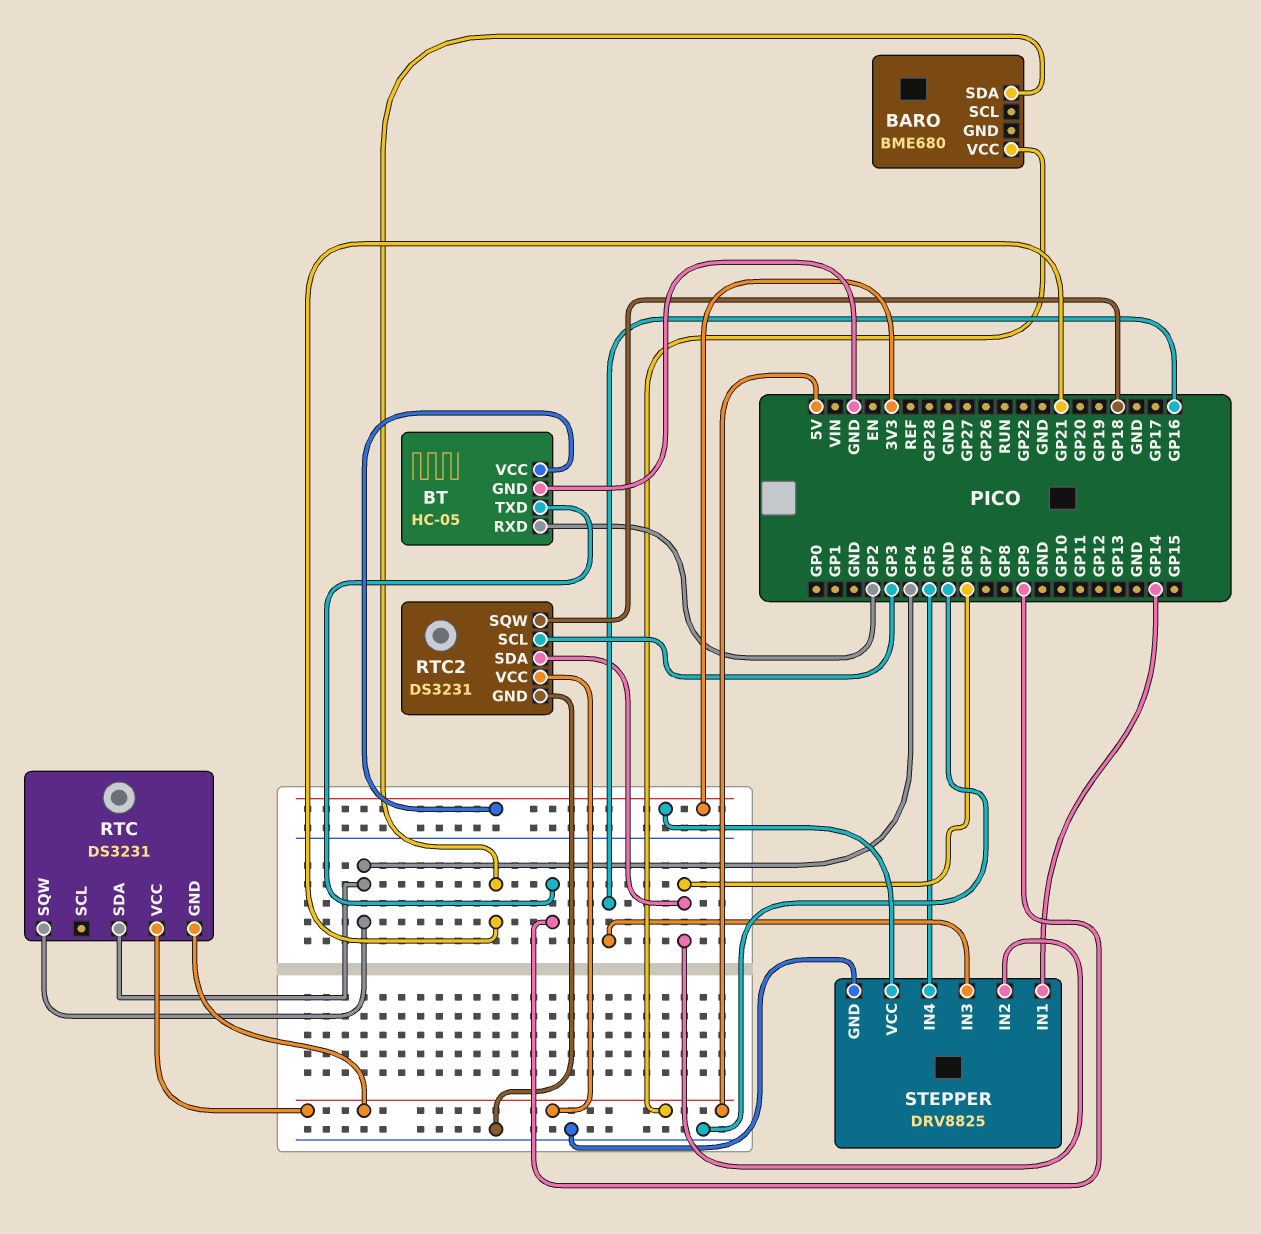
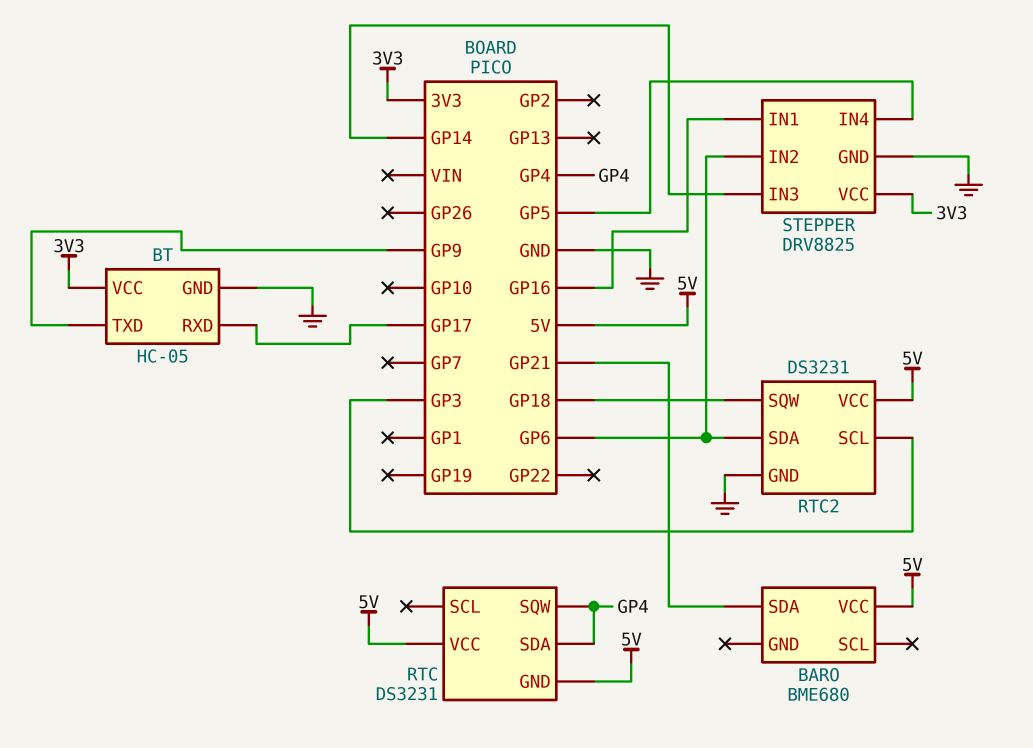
BT pin RXD: GP2 -> GP17
STEPPER pin IN1: GP14 -> GP16
STEPPER pin IN3: GP16 -> GP14

